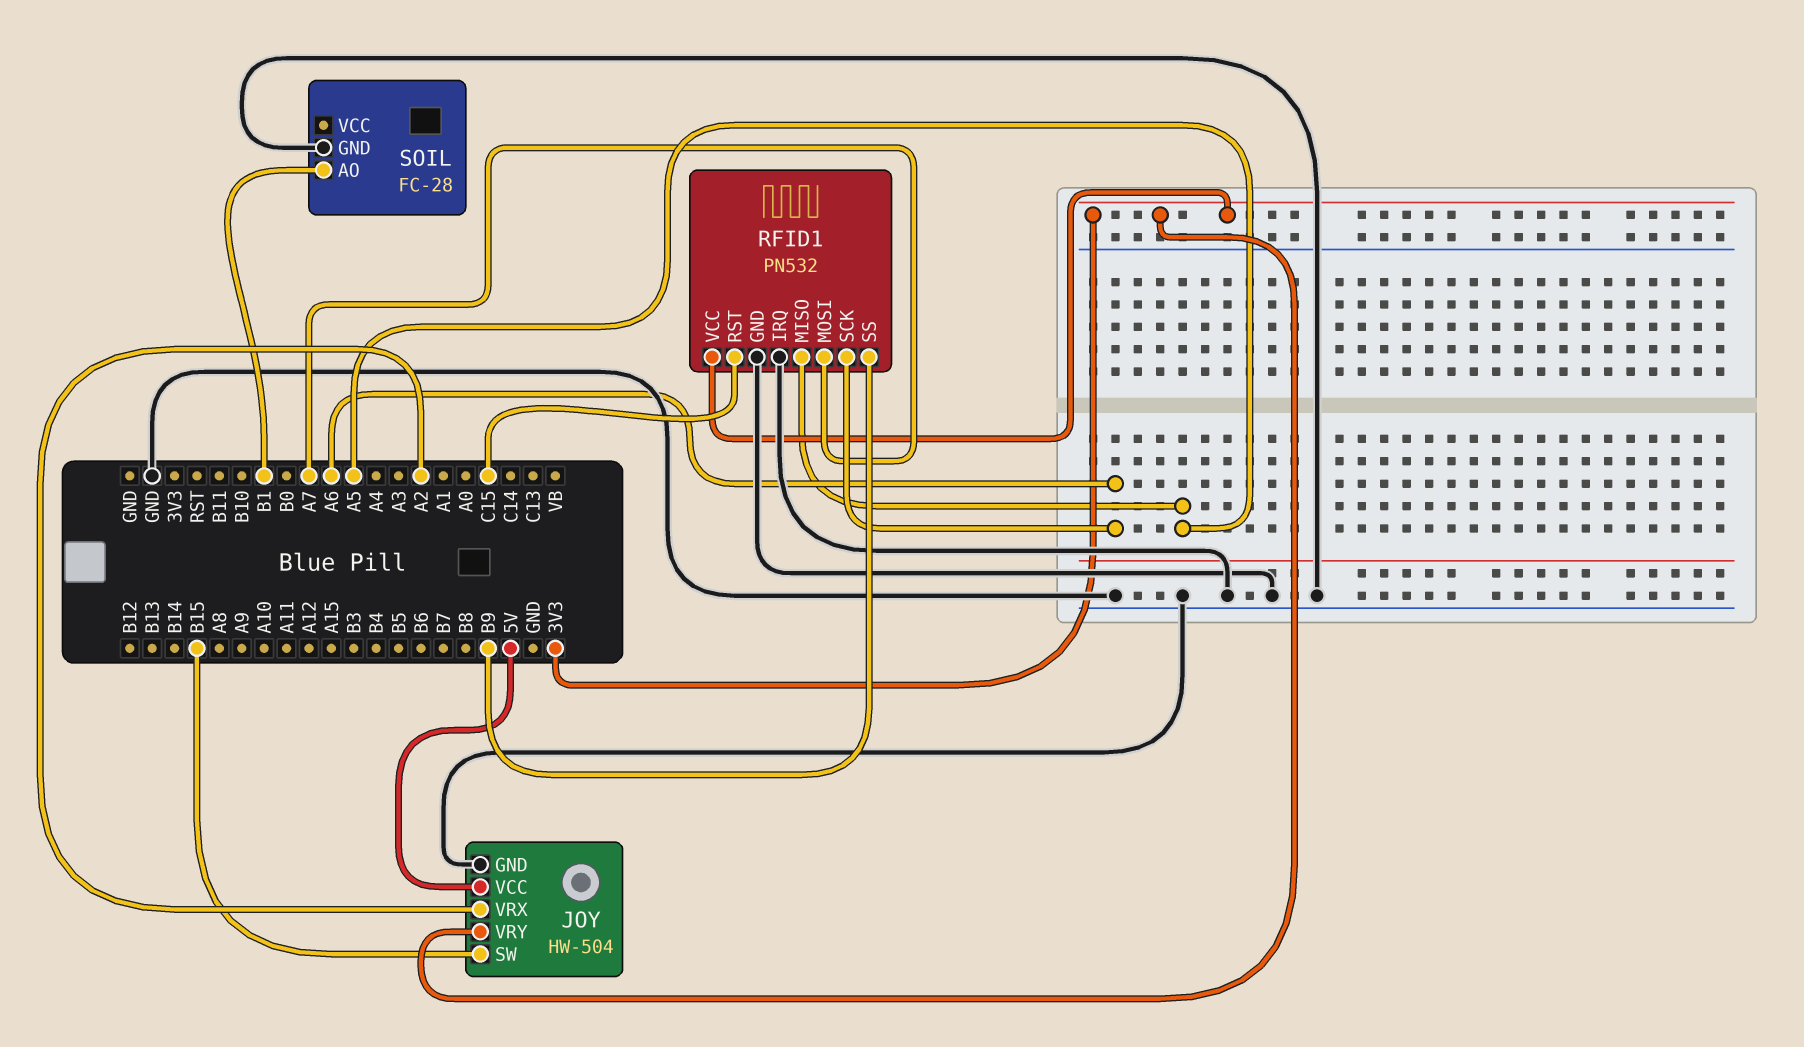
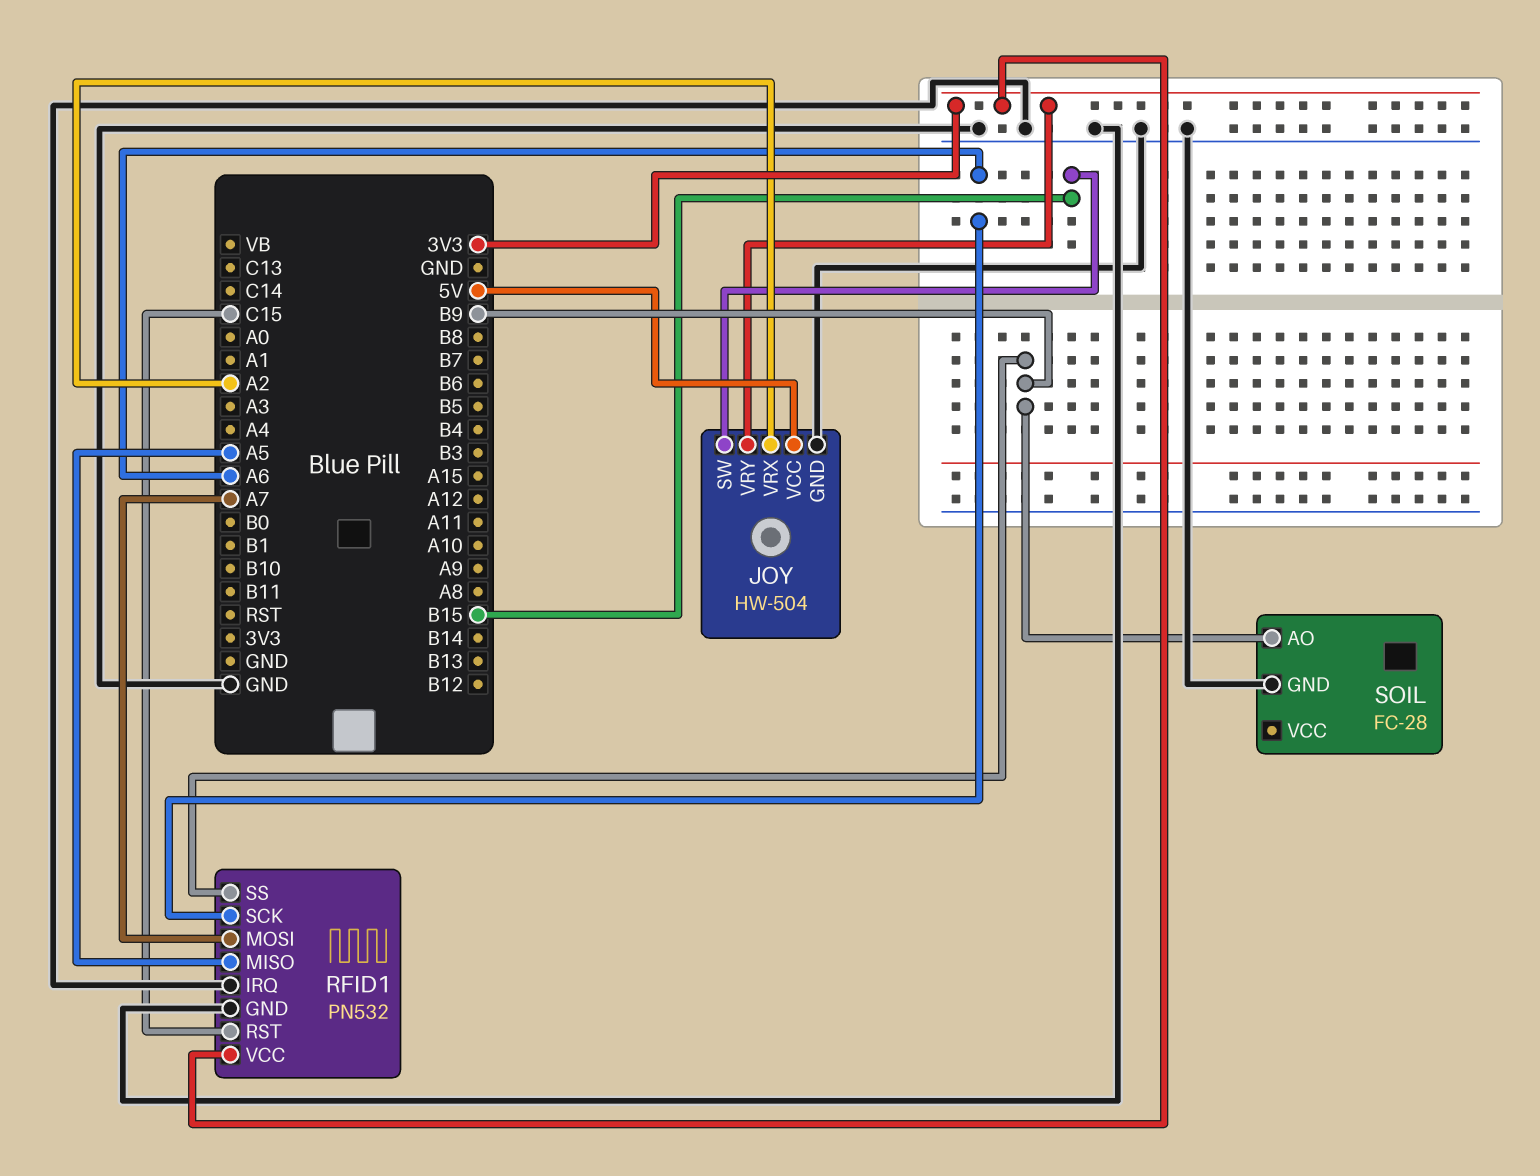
SOIL pin AO: B1 -> B9

